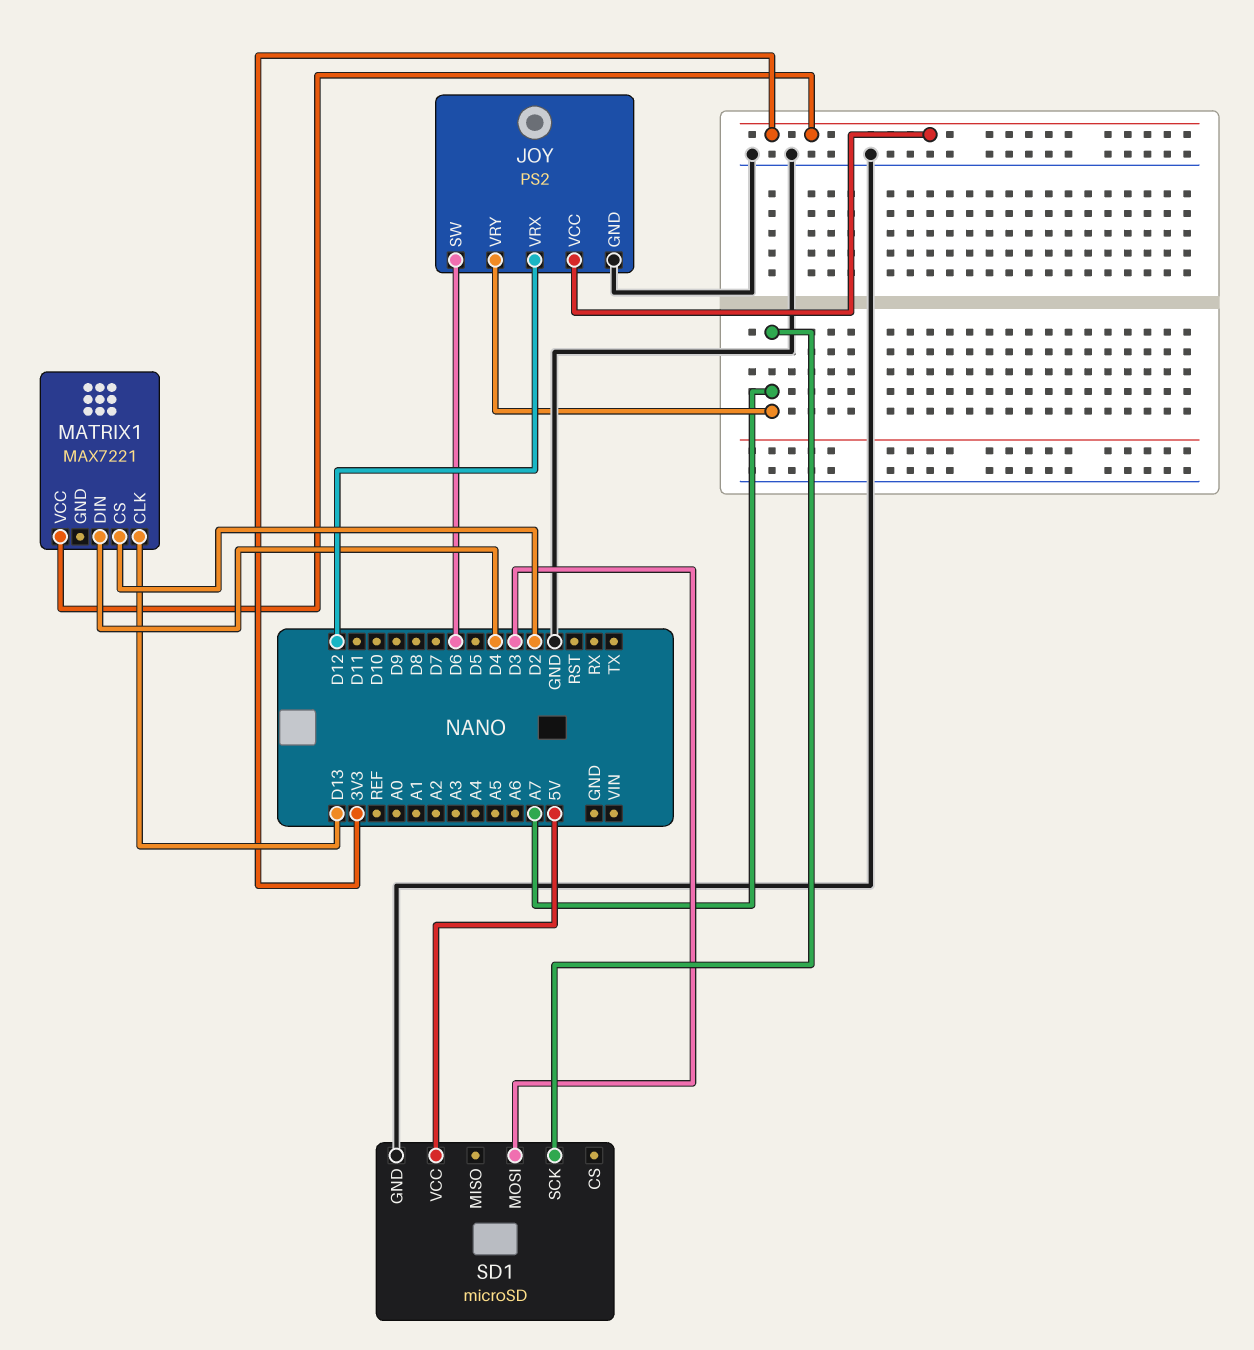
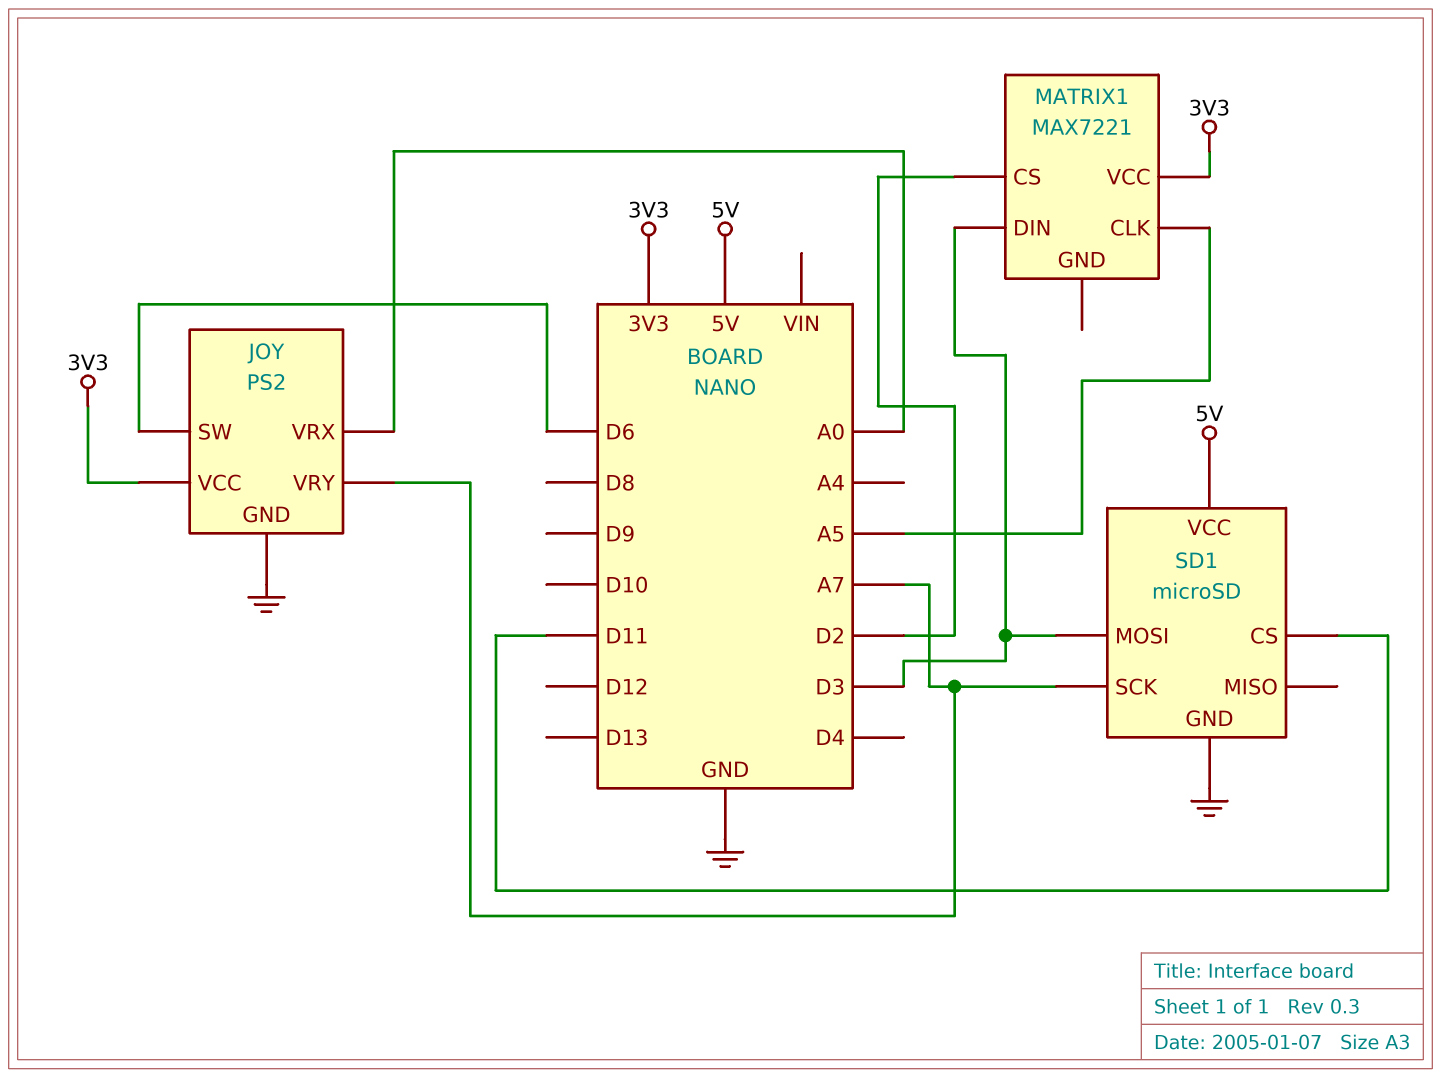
JOY pin VRX: D12 -> A0
MATRIX1 pin CLK: D13 -> A5
MATRIX1 pin DIN: D4 -> D3
SD1 pin CS: none -> D11

